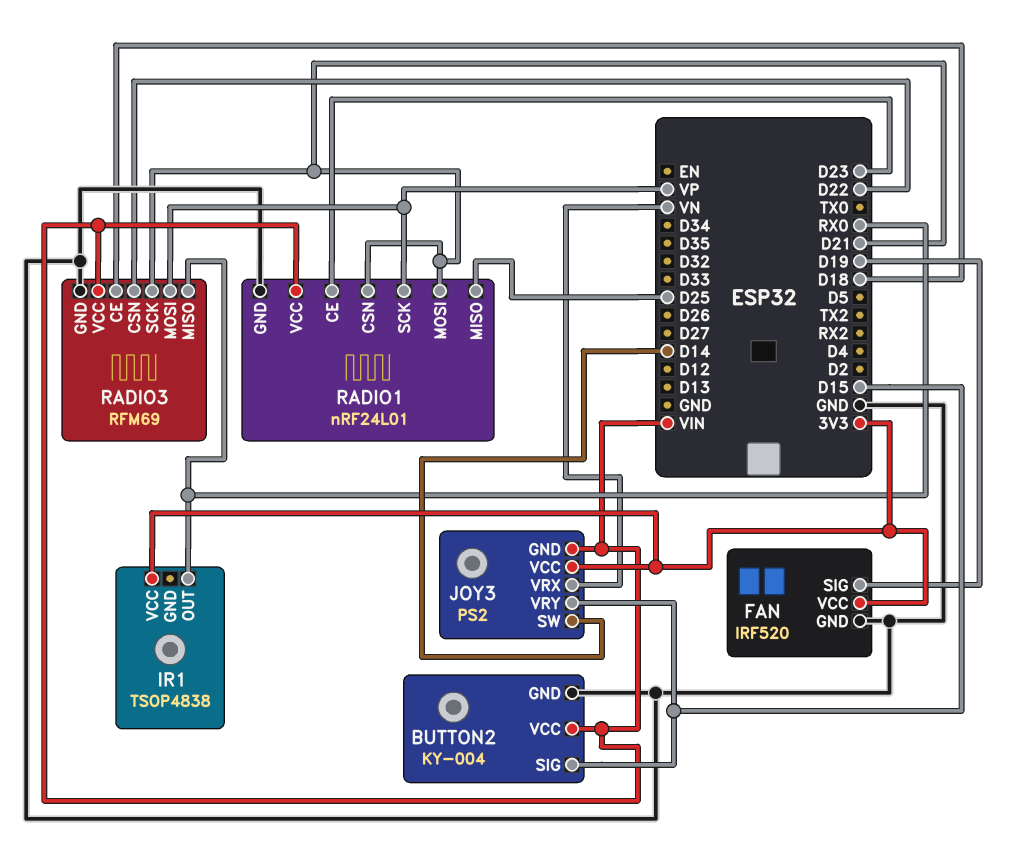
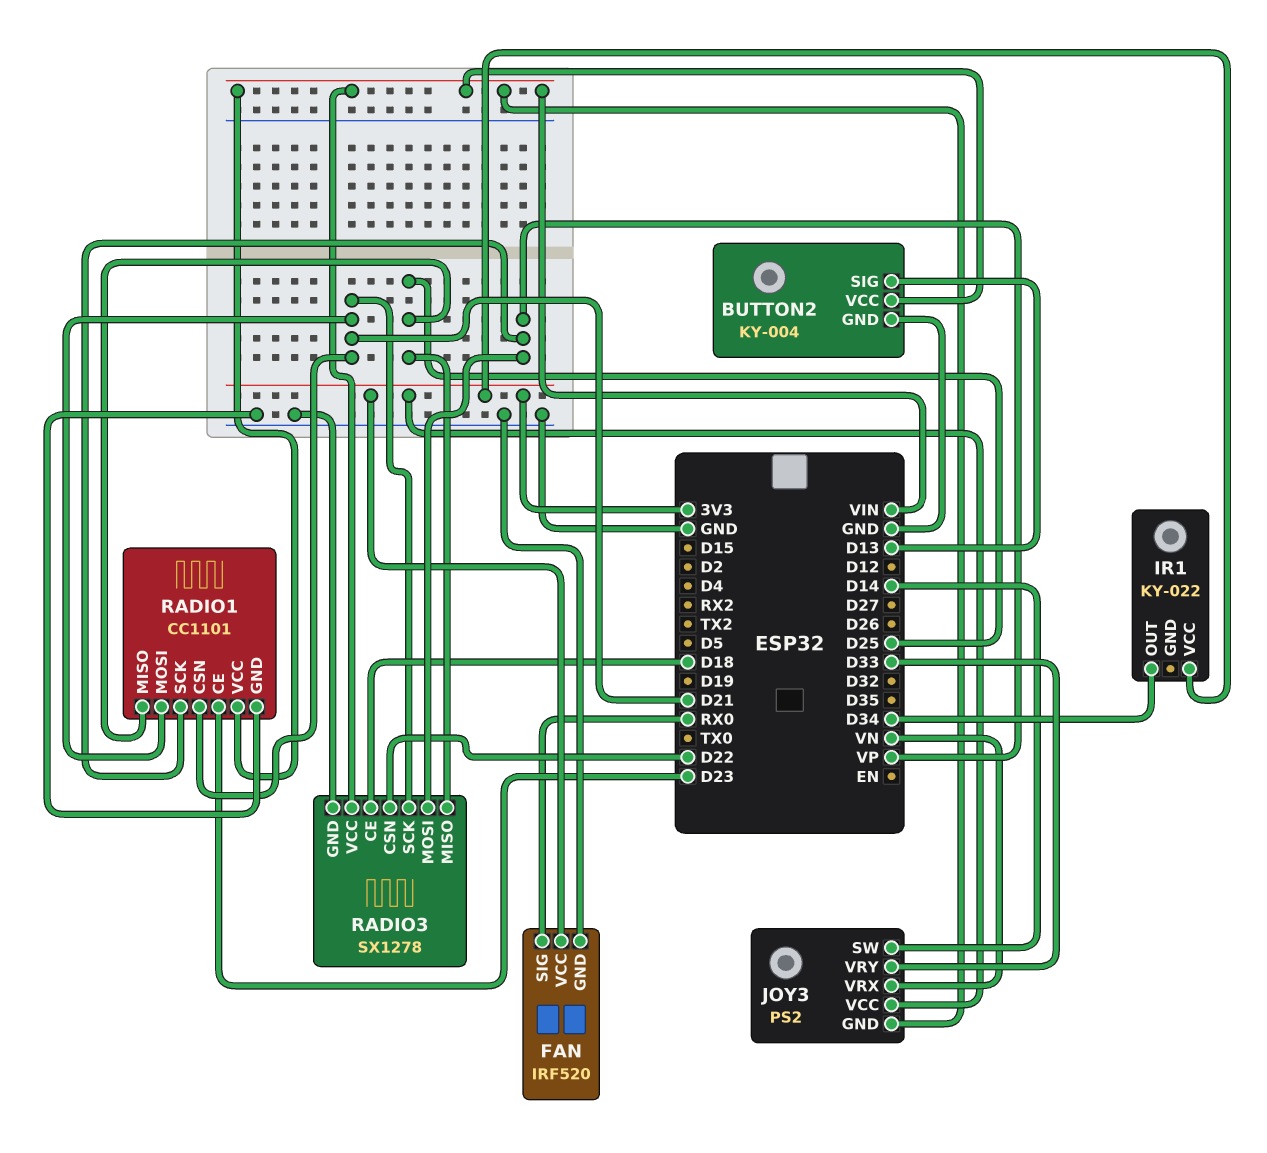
BUTTON2 pin SIG: D15 -> D13
FAN pin SIG: D19 -> RX0
IR1: TSOP4838 -> KY-022
IR1 pin OUT: RX0 -> D34
JOY3 pin VRY: D15 -> D33
RADIO1: nRF24L01 -> CC1101
RADIO3: RFM69 -> SX1278
RADIO3 pin MISO: RX0 -> D25

